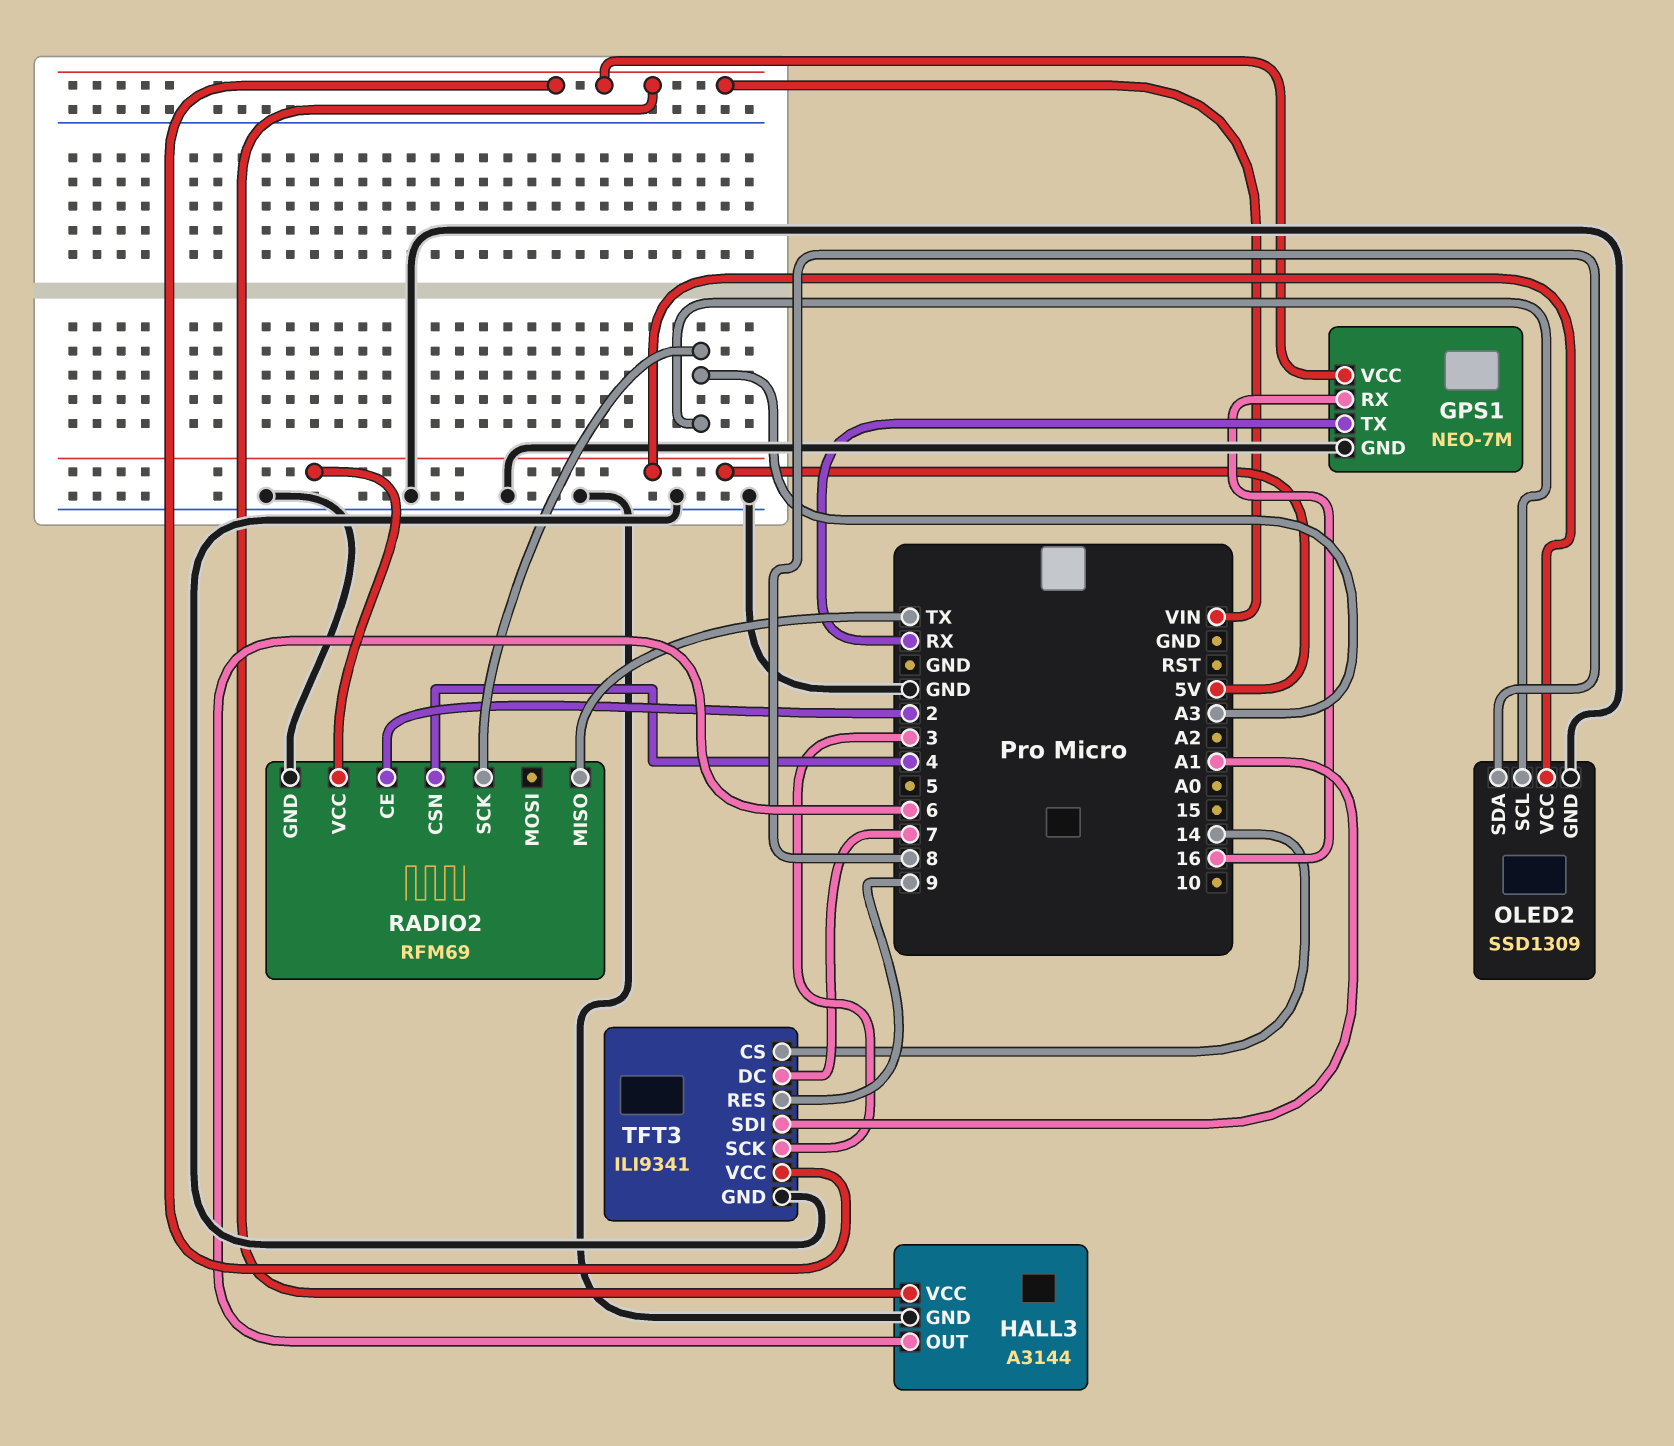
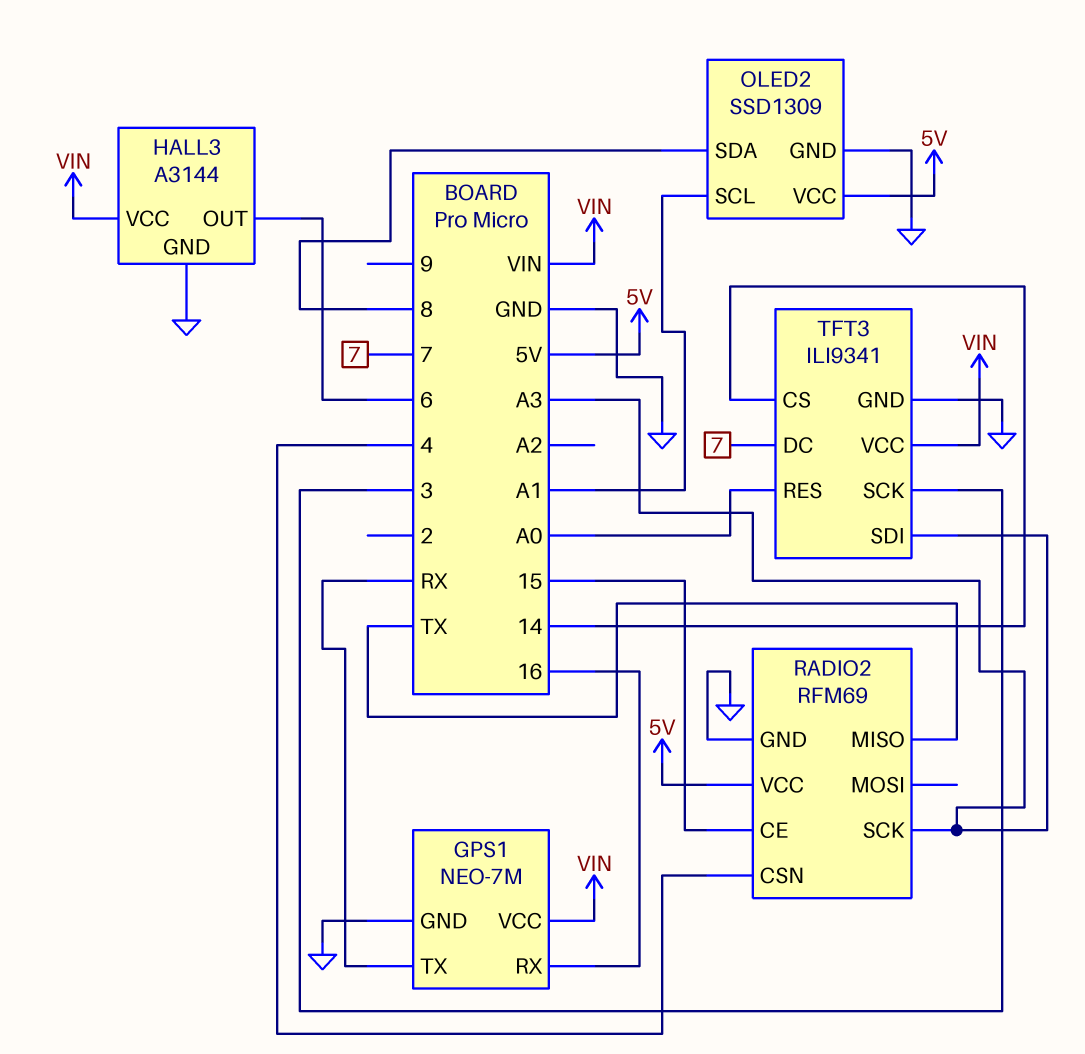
OLED2 pin SCL: A3 -> A1
RADIO2 pin CE: 2 -> 15
TFT3 pin RES: 9 -> A0
TFT3 pin SDI: A1 -> A3

